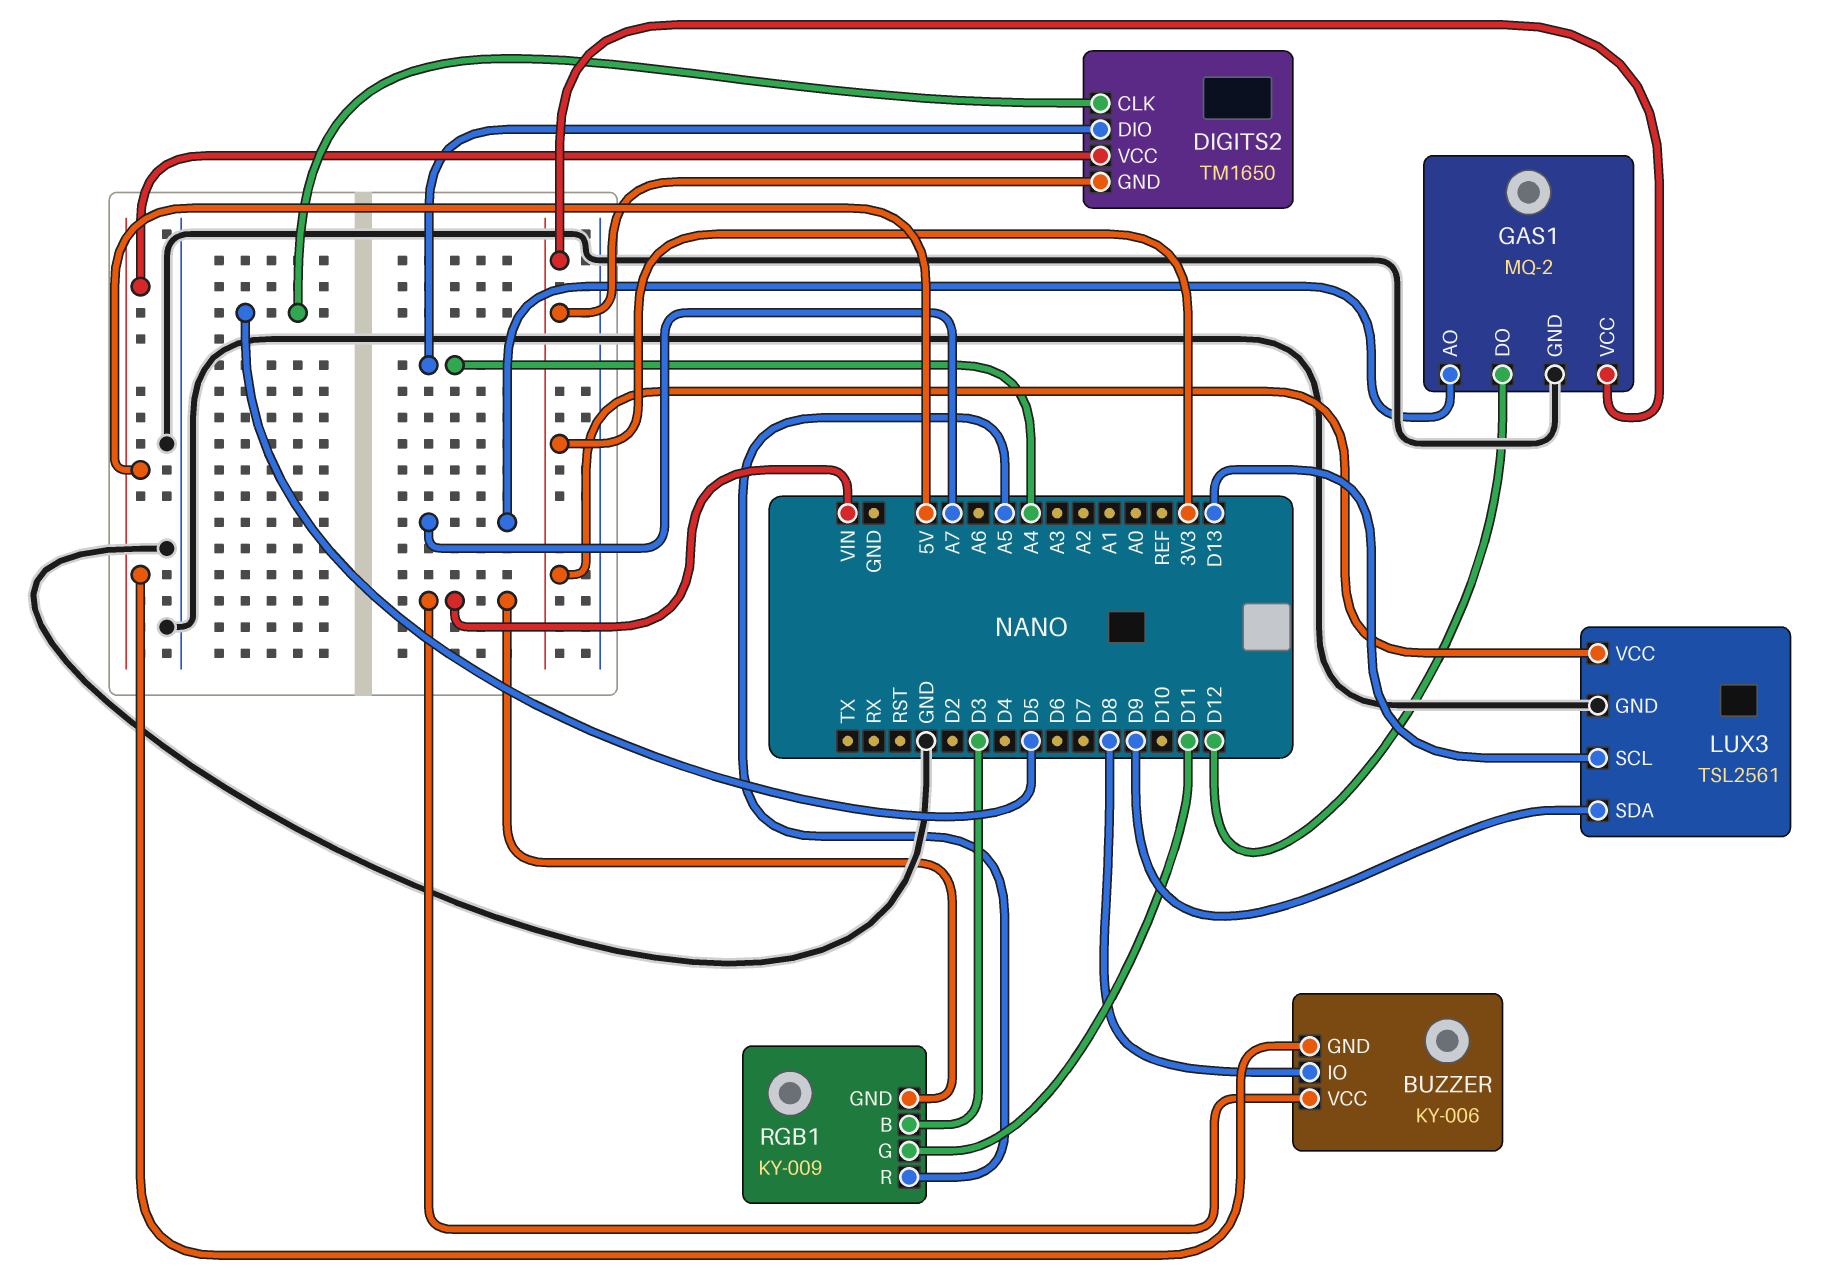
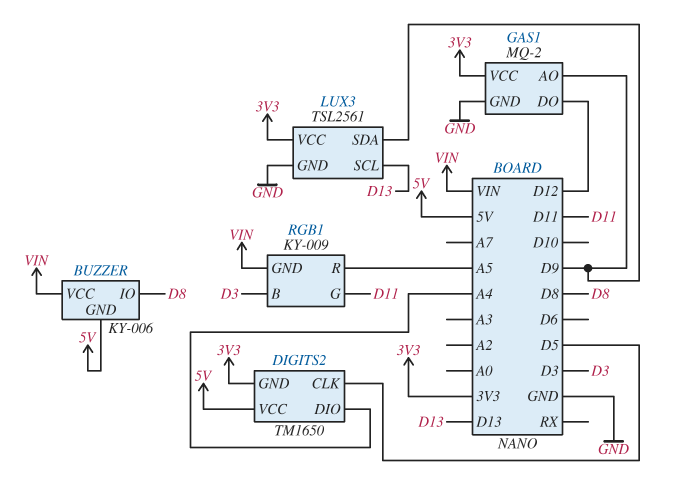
GAS1 pin AO: A7 -> D9

